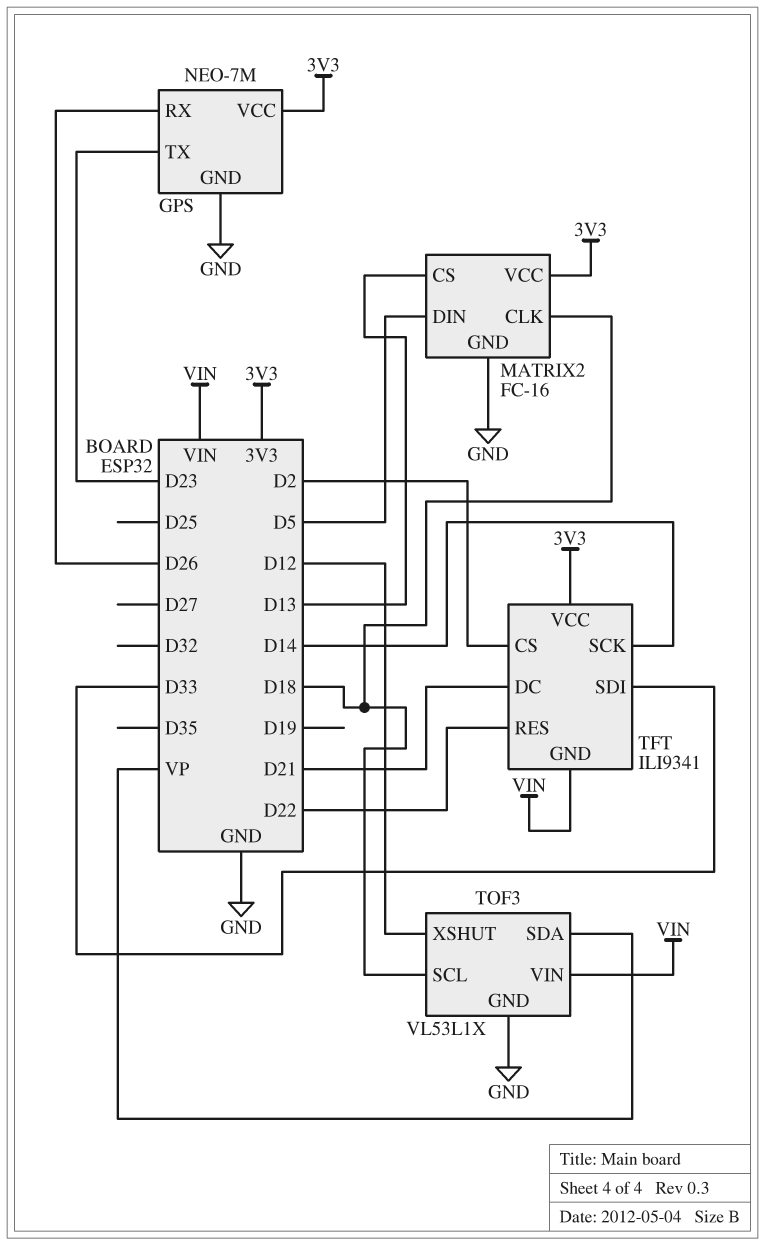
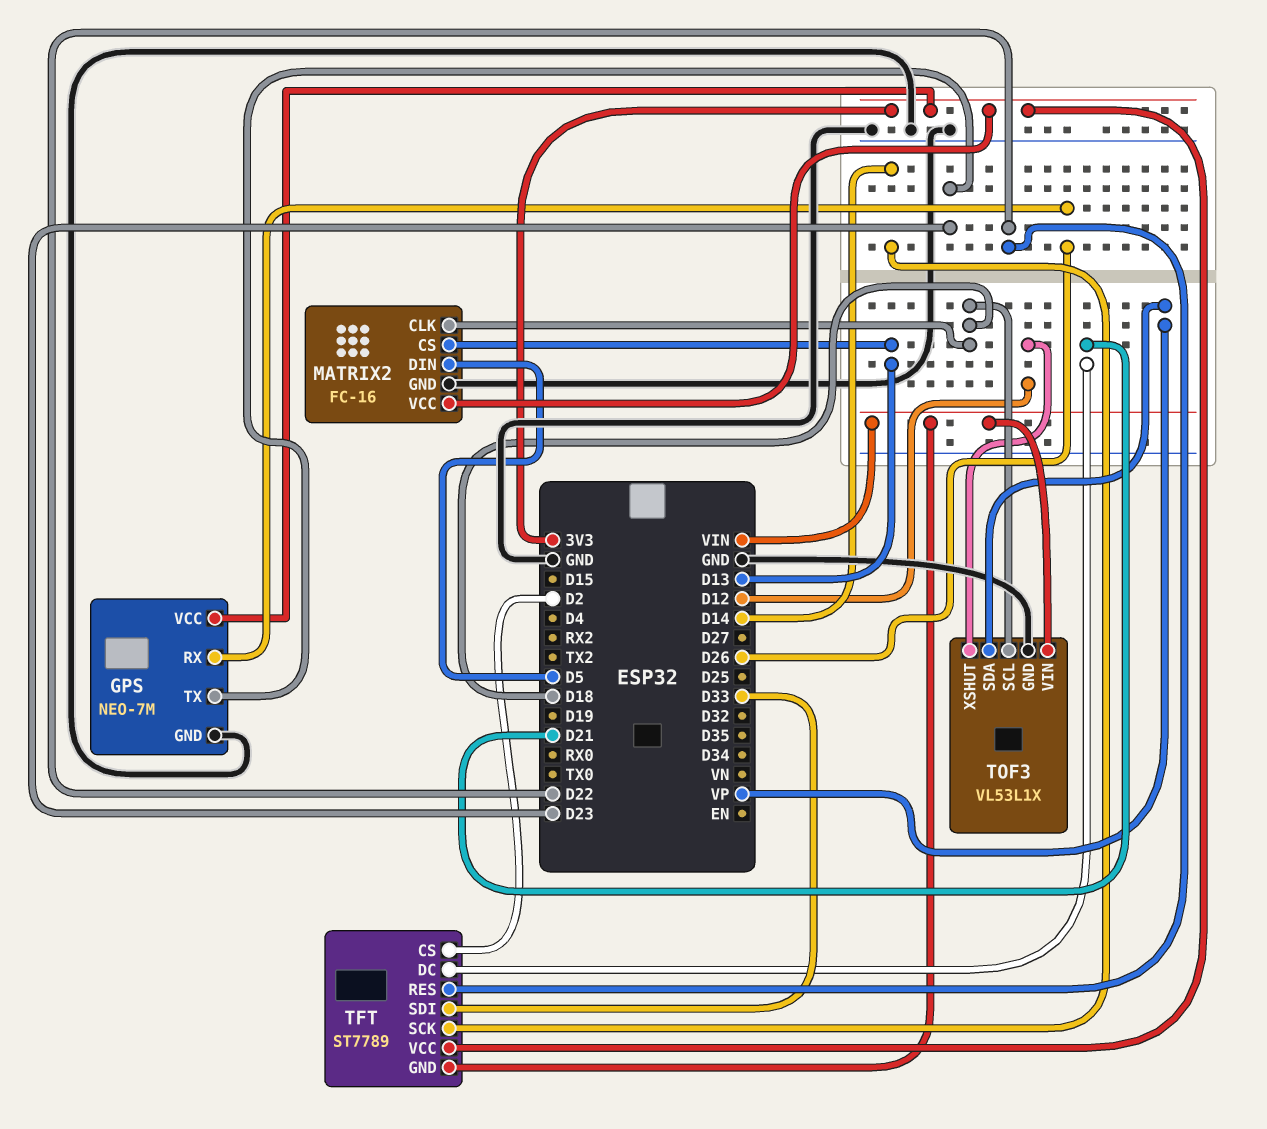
TFT: ILI9341 -> ST7789

